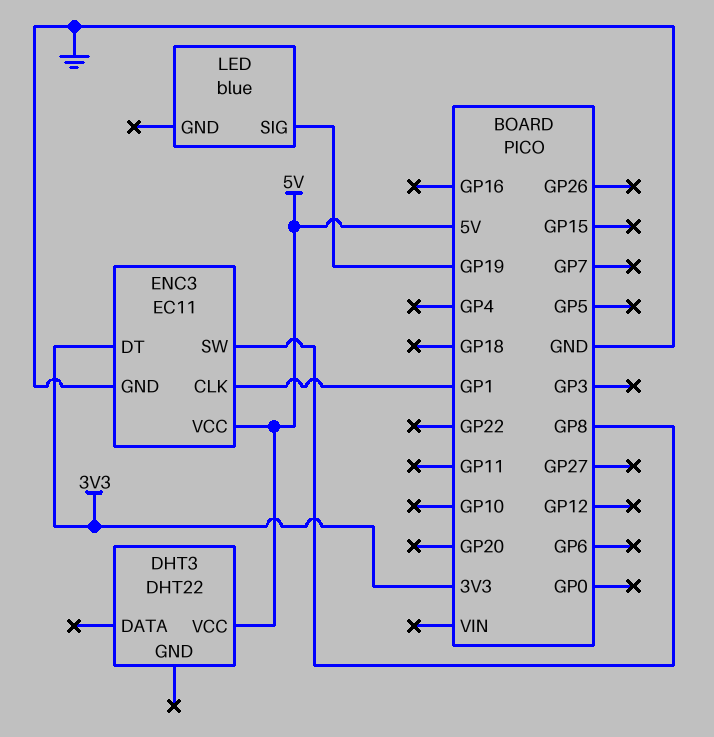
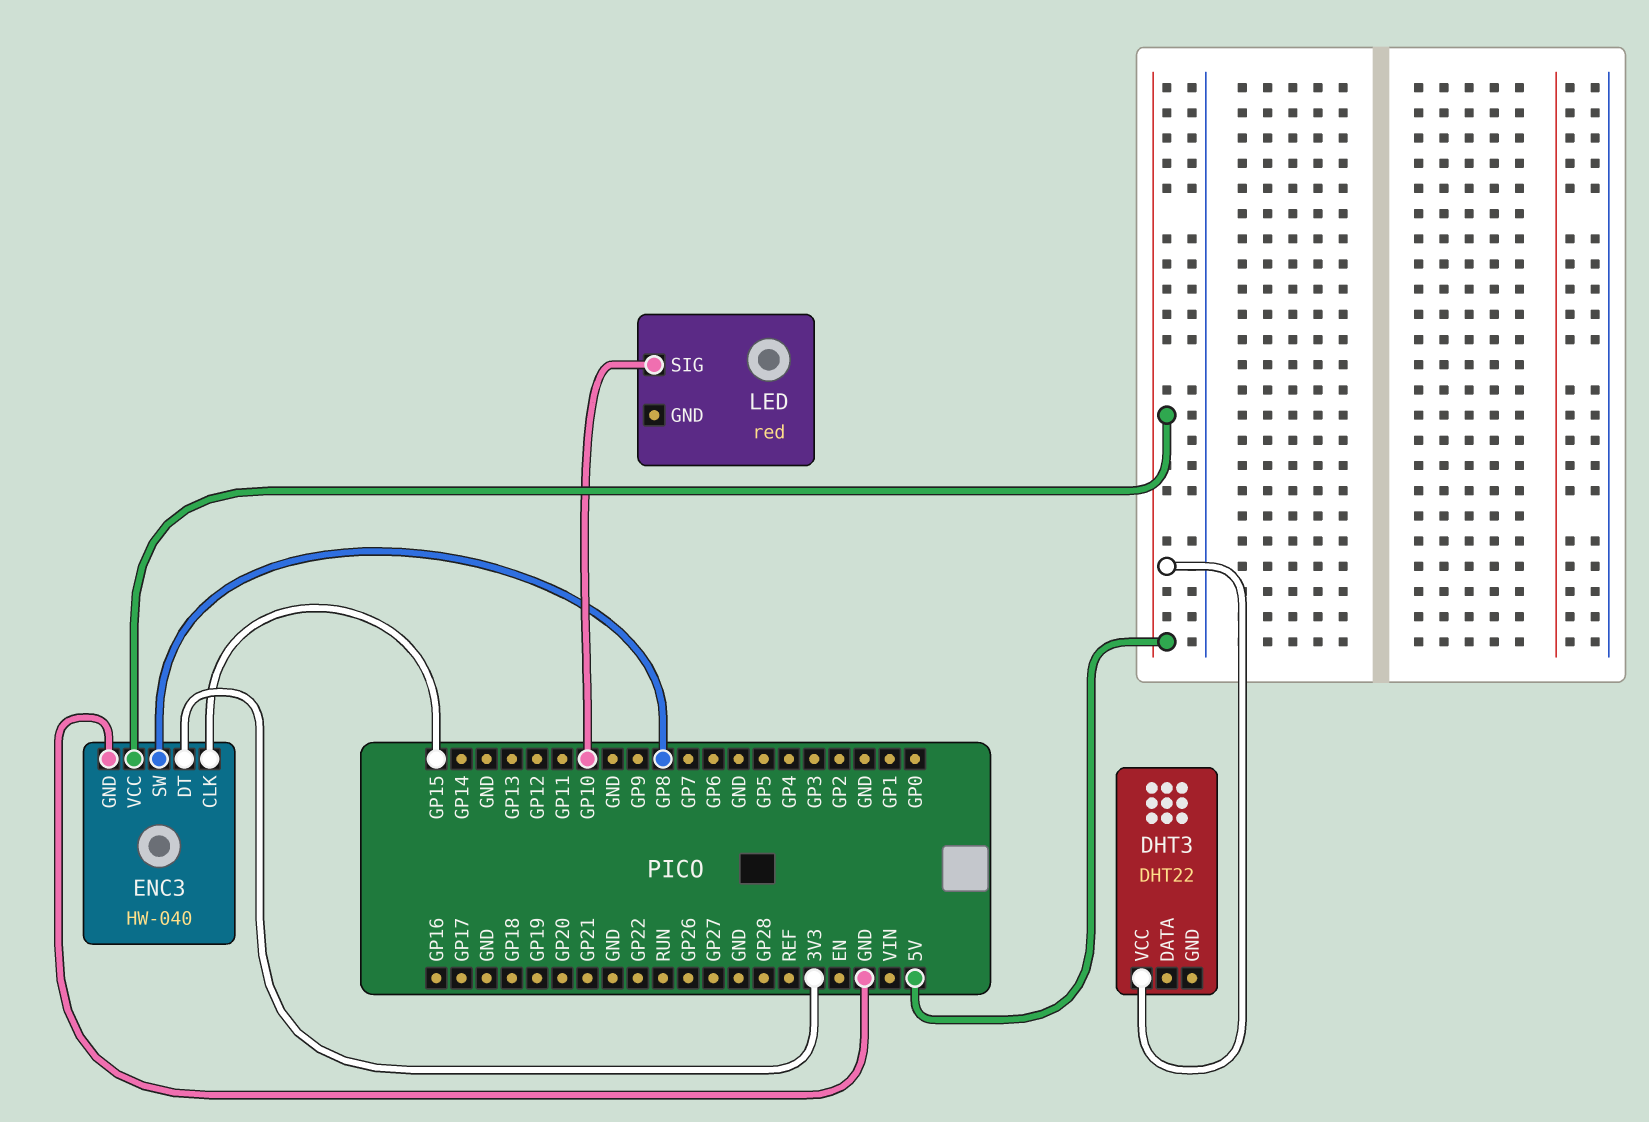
ENC3: EC11 -> HW-040
ENC3 pin CLK: GP1 -> GP15
LED: blue -> red
LED pin SIG: GP19 -> GP10

